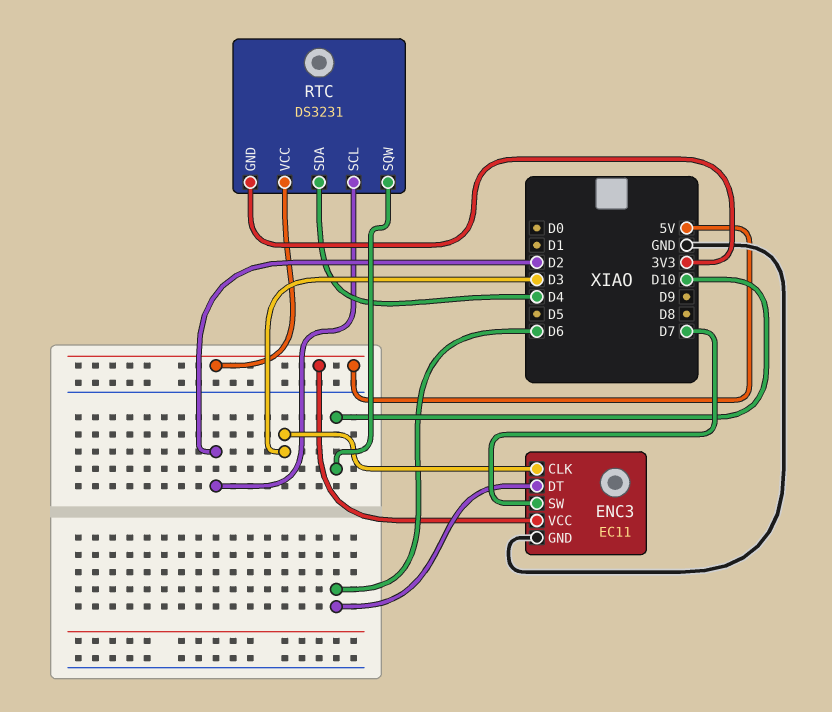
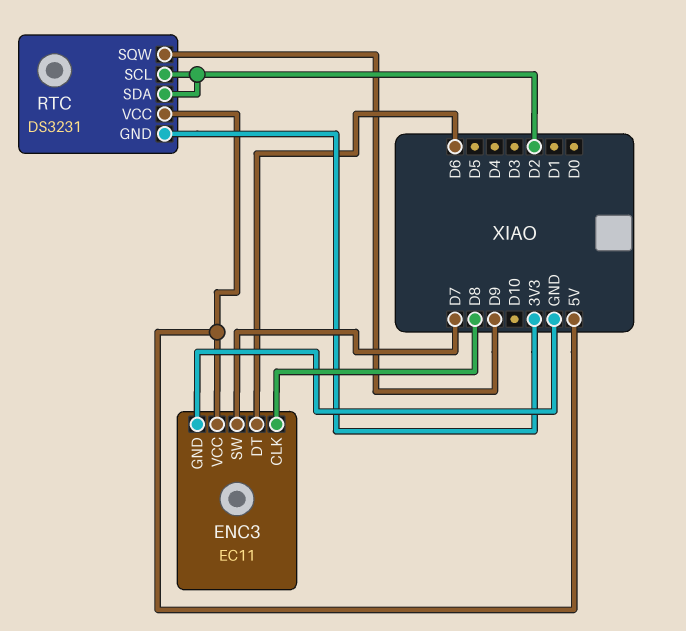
ENC3 pin CLK: D3 -> D8
RTC pin SDA: D4 -> D2
RTC pin SQW: D10 -> D9

